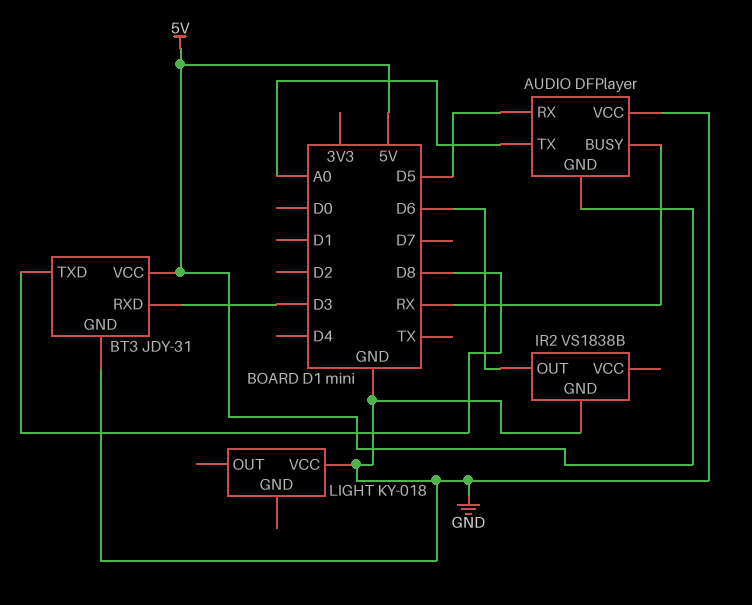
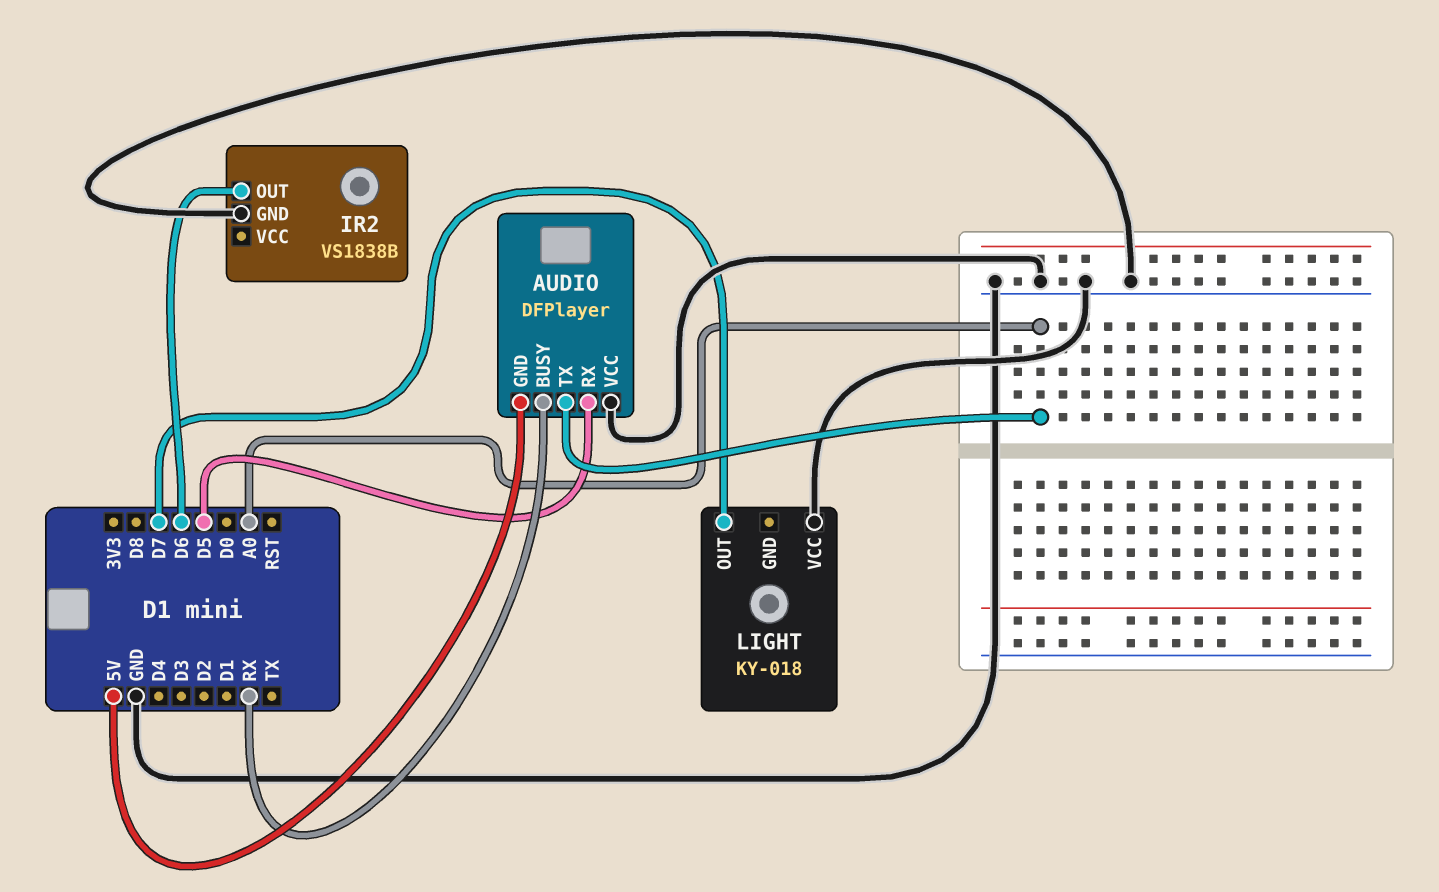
BT3: JDY-31 -> none
BT3 pin GND: GND -> none
BT3 pin RXD: D3 -> none
BT3 pin TXD: D8 -> none
BT3 pin VCC: 5V -> none
LIGHT pin OUT: none -> D7

